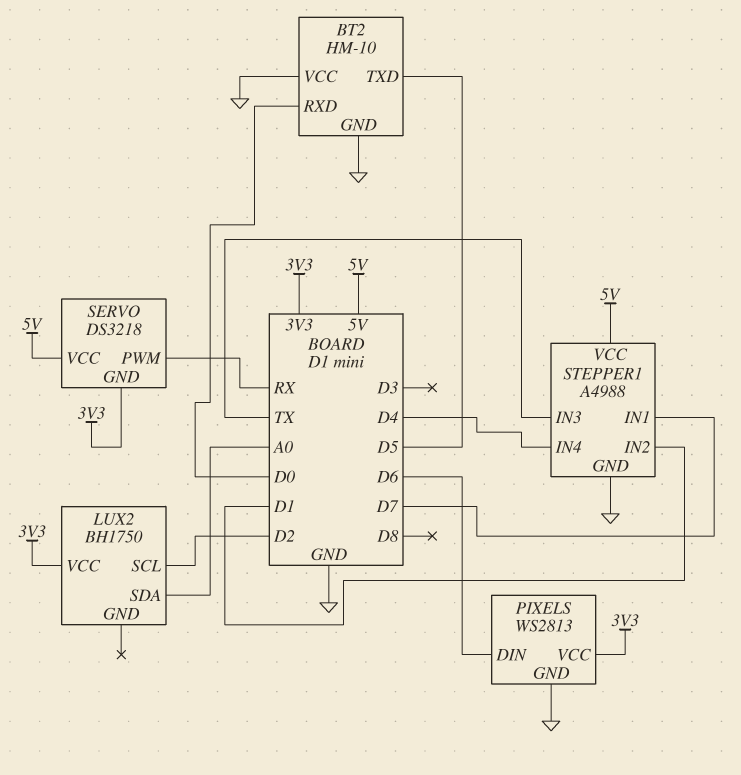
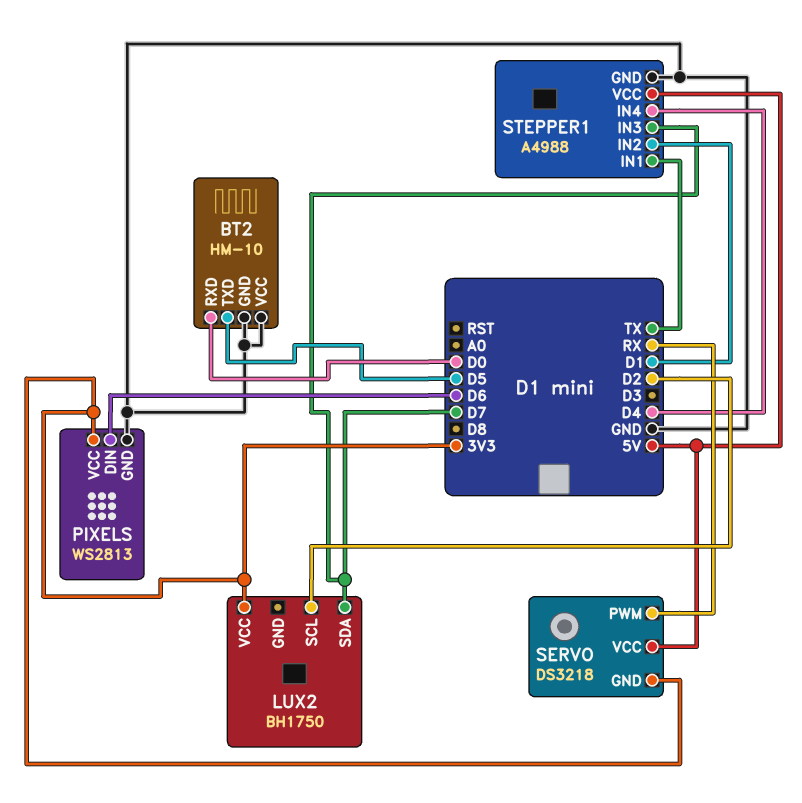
LUX2 pin SDA: A0 -> D7
STEPPER1 pin IN1: D7 -> TX
STEPPER1 pin IN3: TX -> D7

